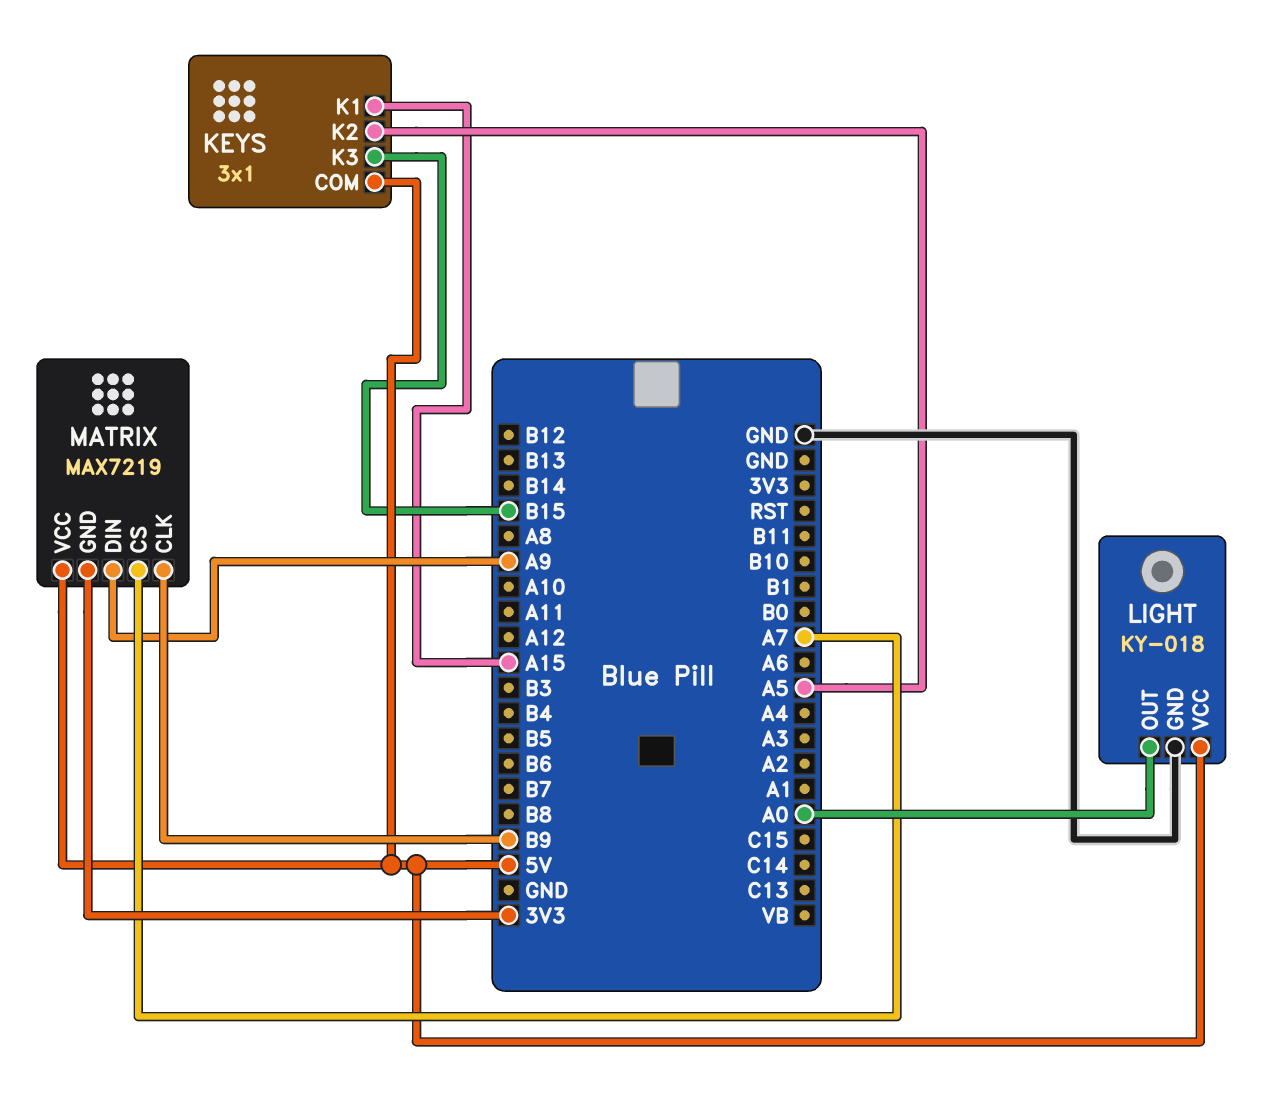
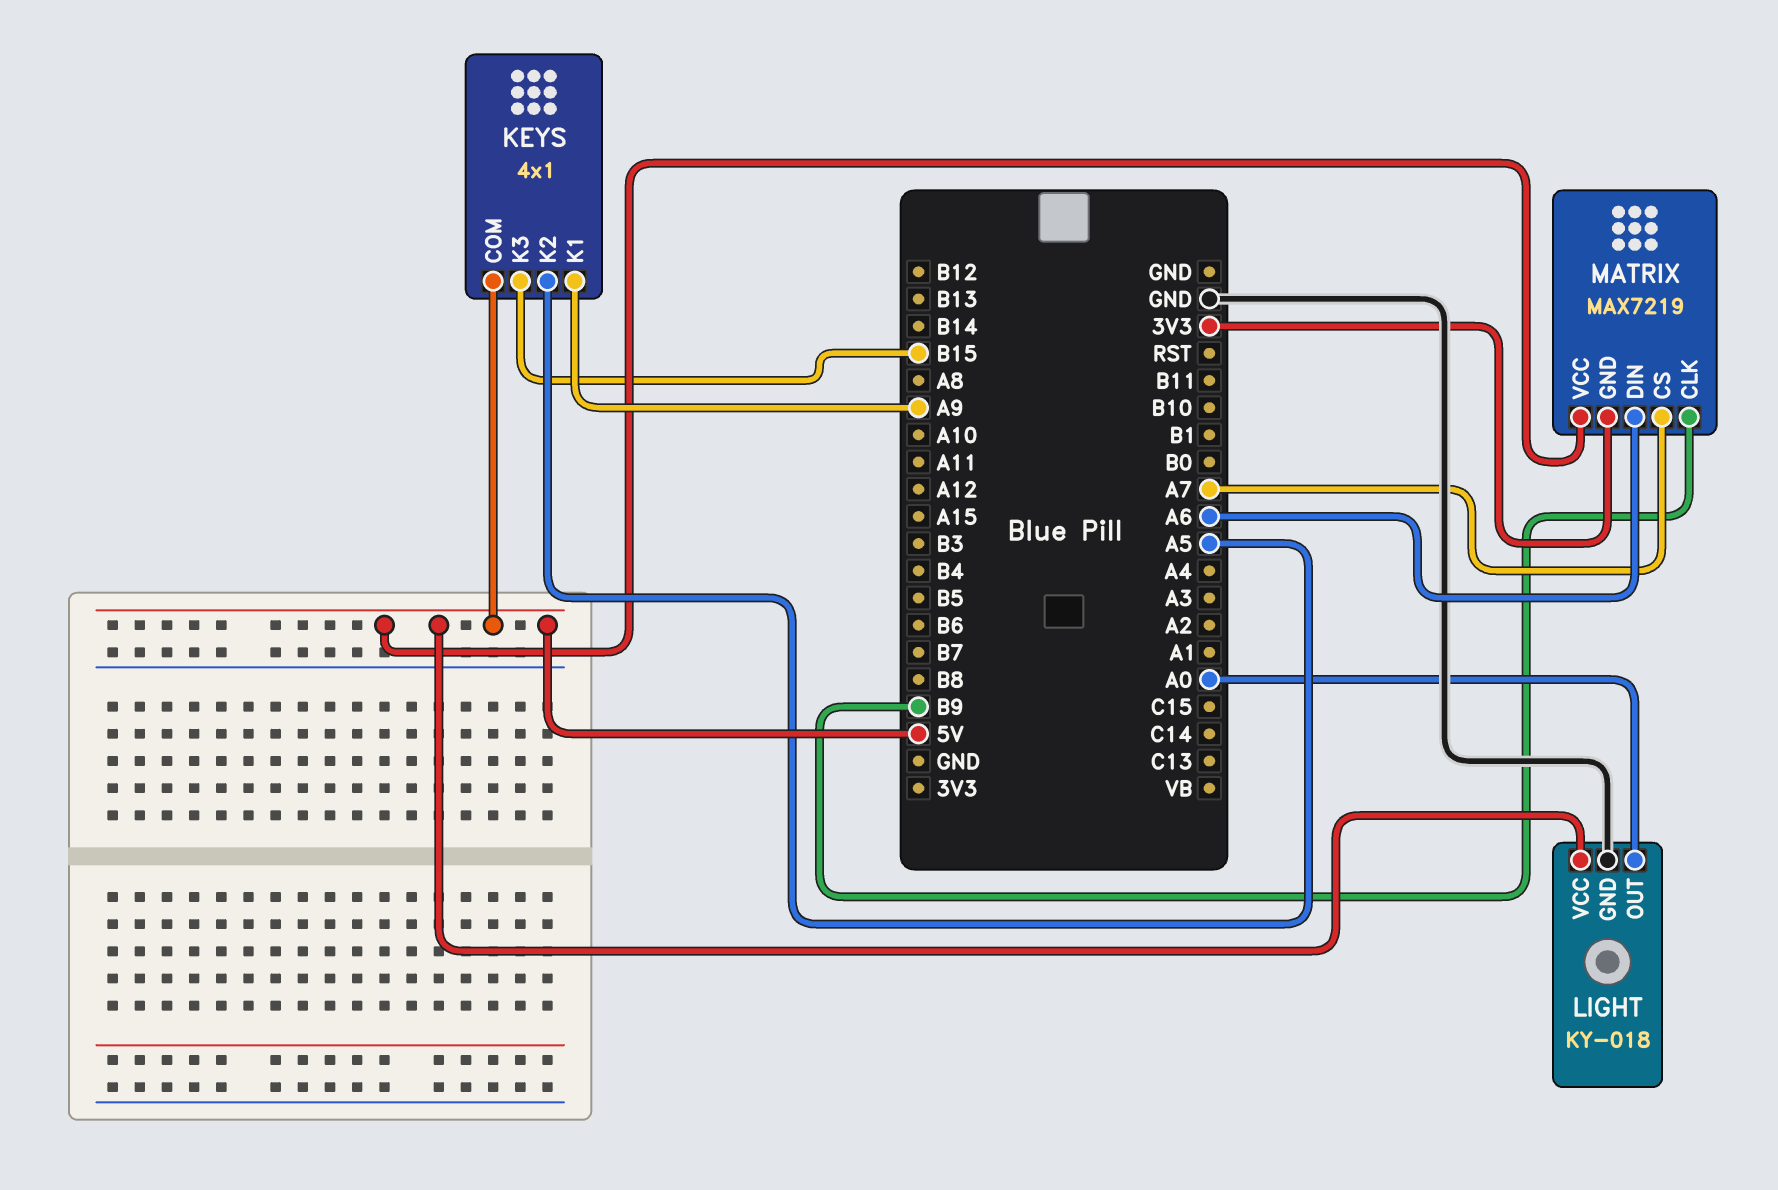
KEYS: 3x1 -> 4x1
KEYS pin K1: A15 -> A9
MATRIX pin DIN: A9 -> A6

